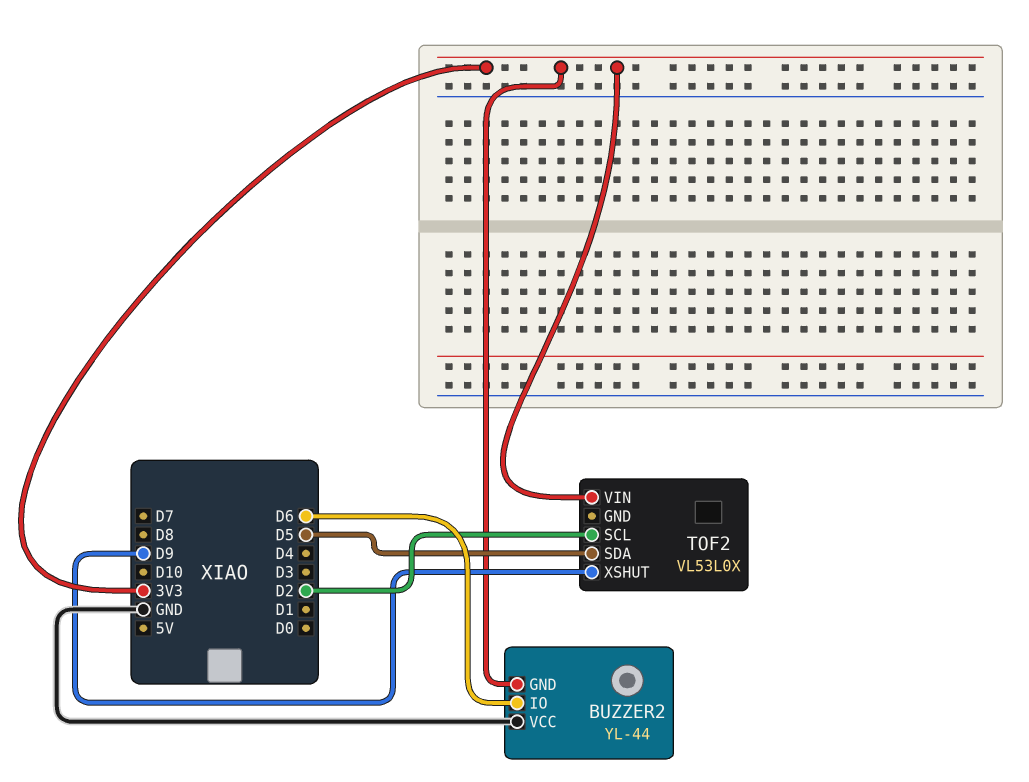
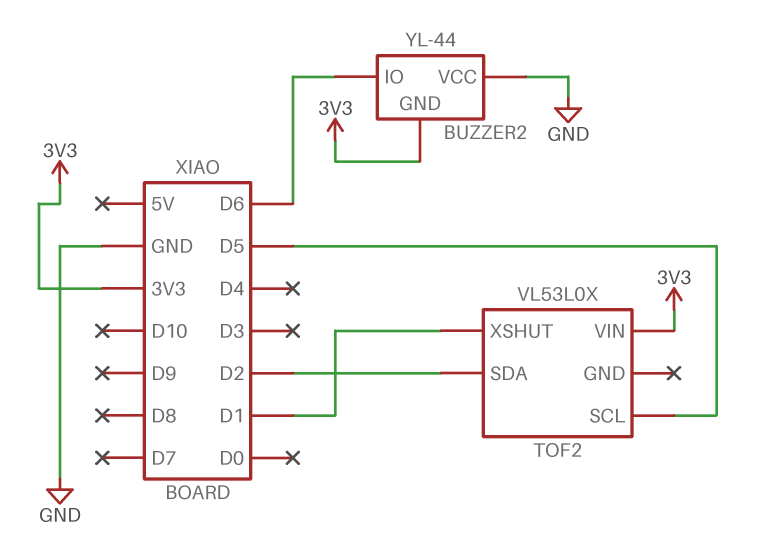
TOF2 pin SCL: D2 -> D5
TOF2 pin SDA: D5 -> D2
TOF2 pin XSHUT: D9 -> D1

